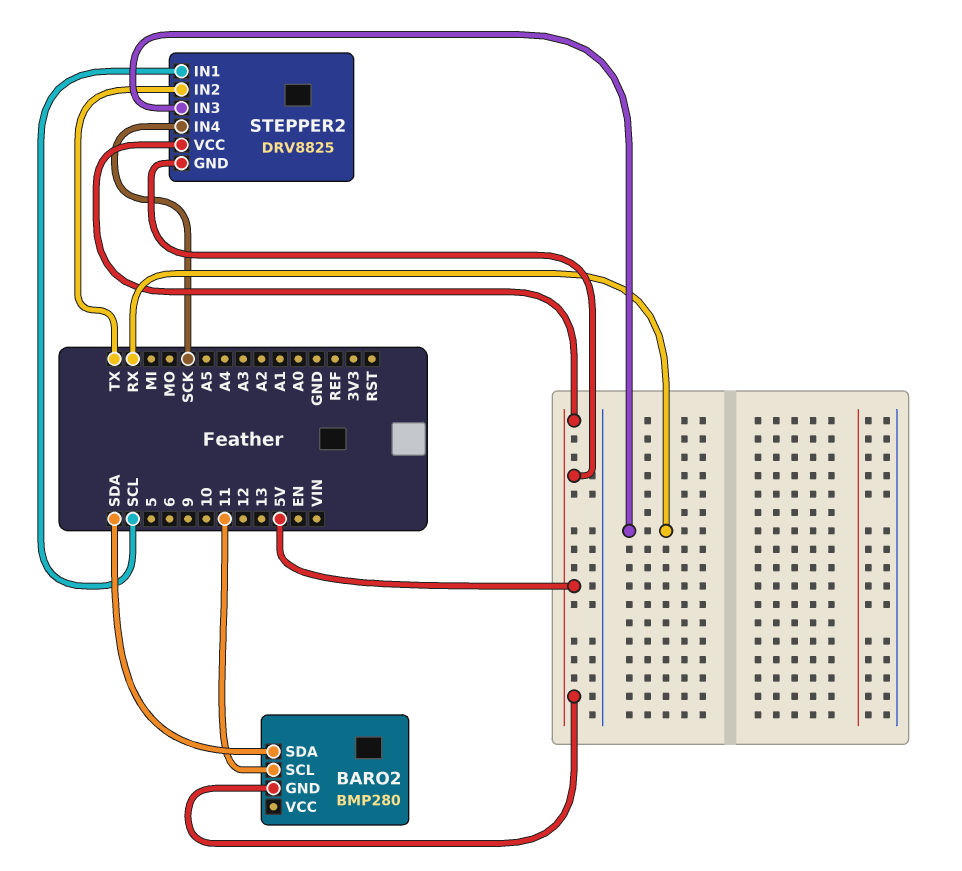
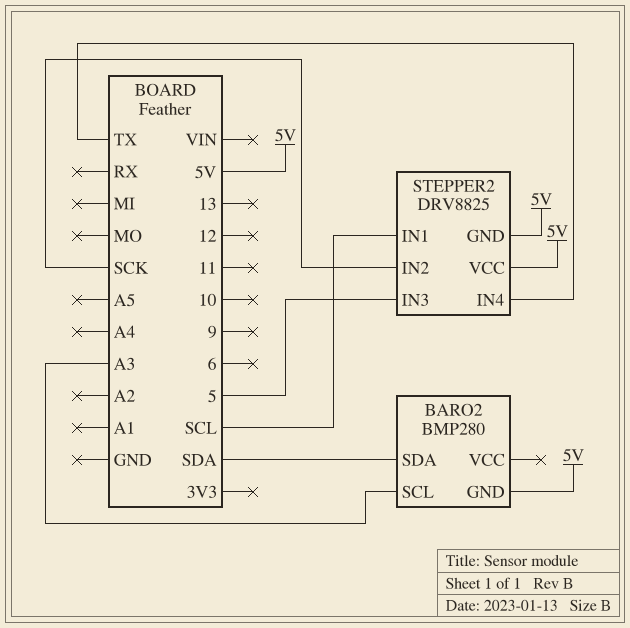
BARO2 pin SCL: 11 -> A3
STEPPER2 pin IN2: TX -> SCK
STEPPER2 pin IN3: RX -> 5
STEPPER2 pin IN4: SCK -> TX

